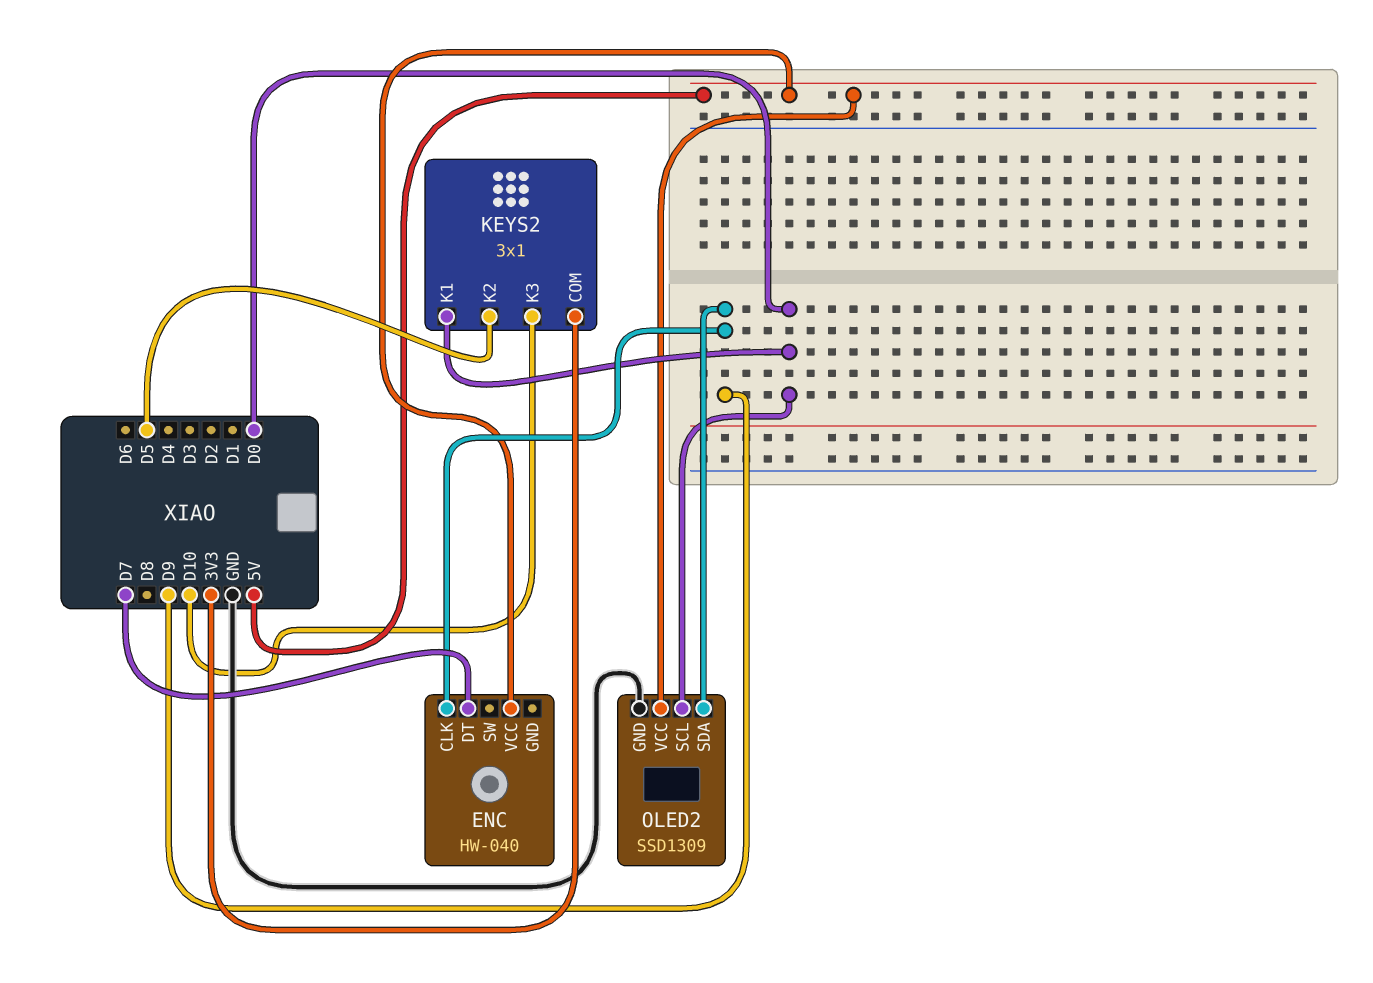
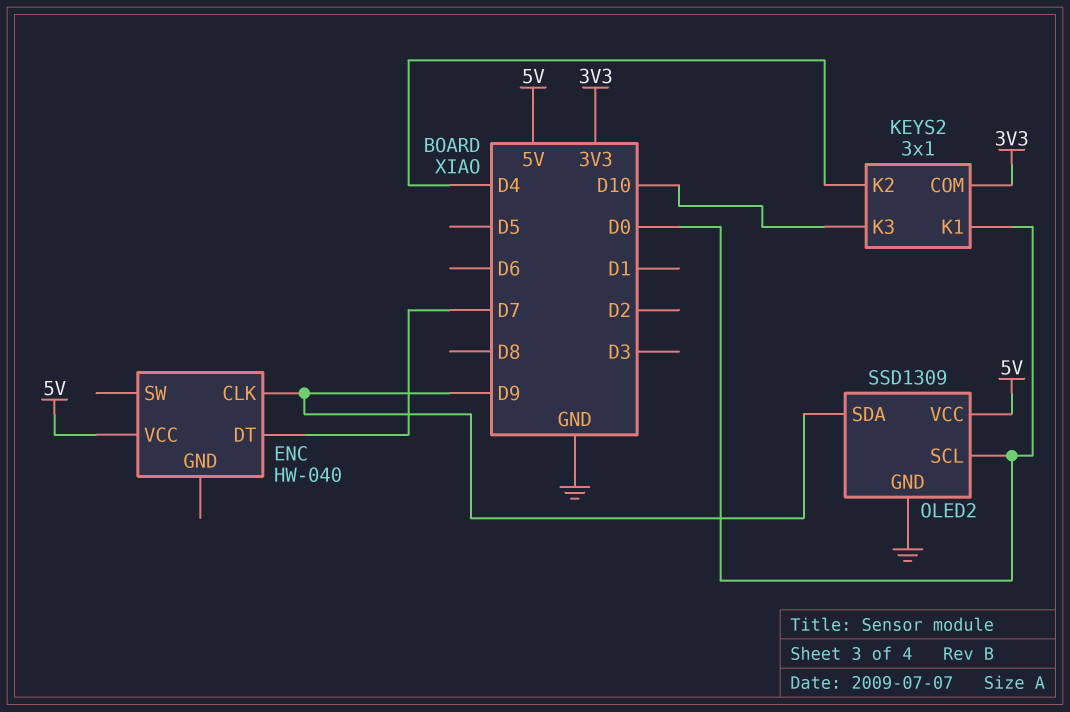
KEYS2 pin K2: D5 -> D4

